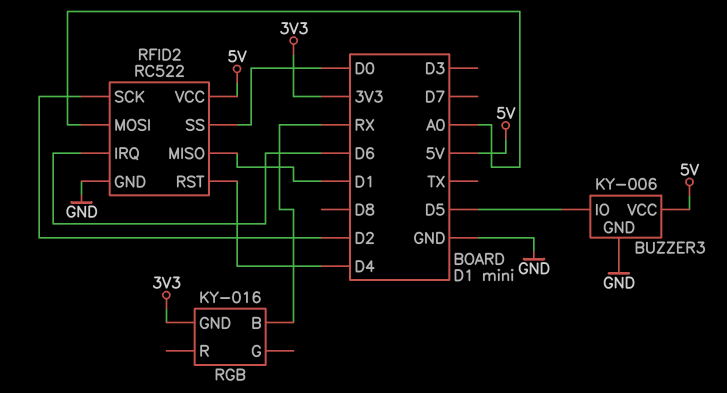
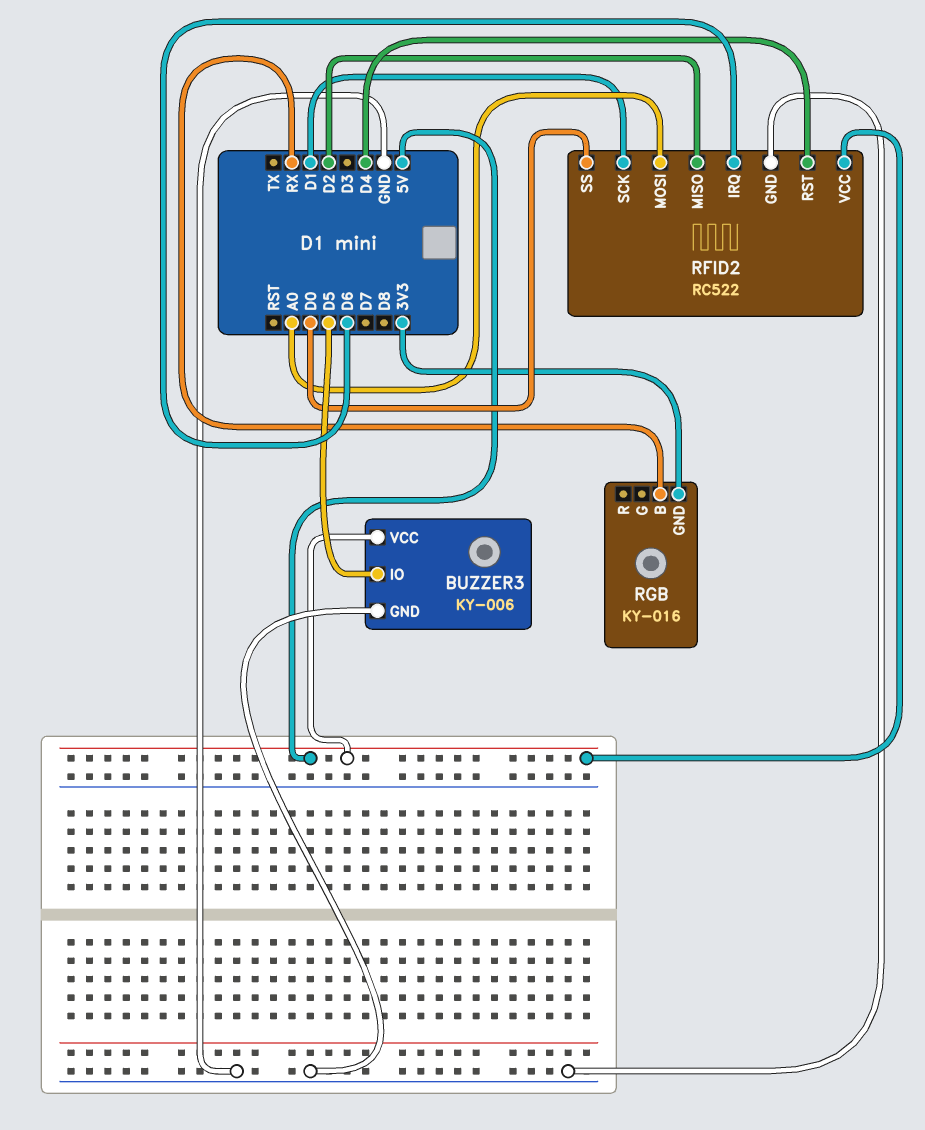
RFID2 pin MISO: D1 -> D2
RFID2 pin SCK: D2 -> D1

